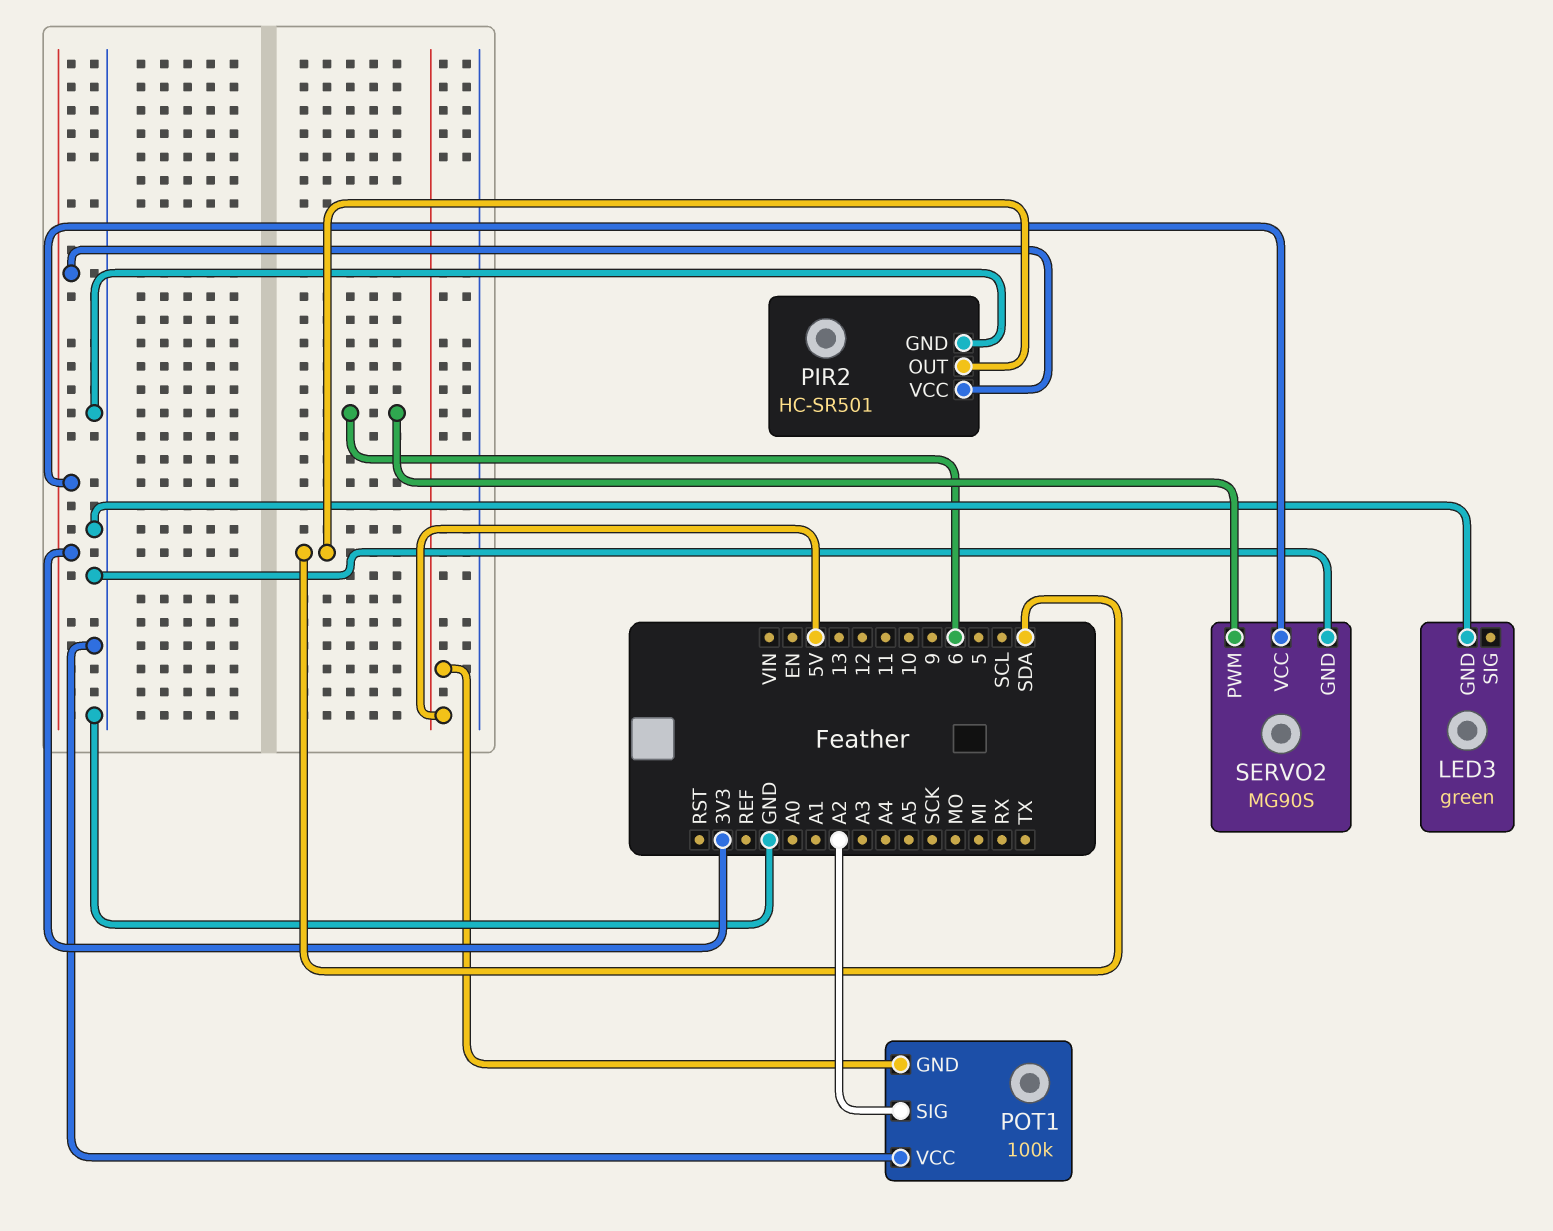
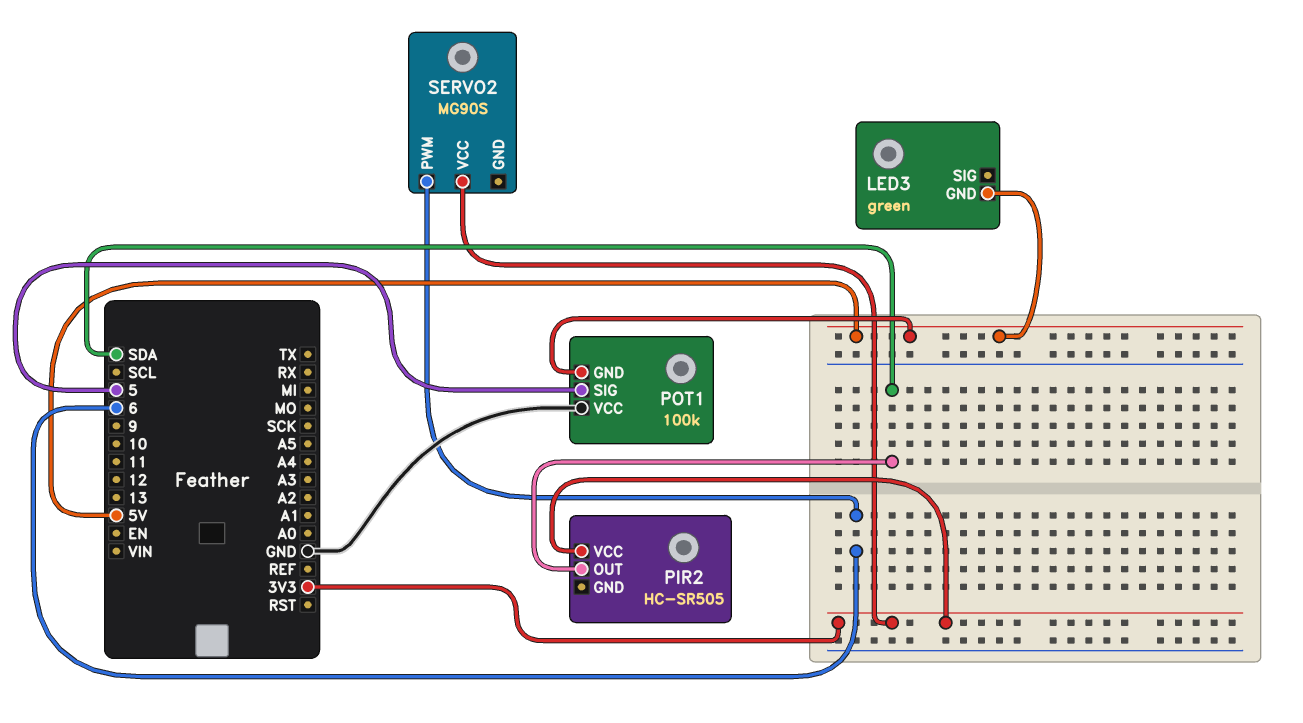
LED3 pin GND: GND -> 5V
PIR2: HC-SR501 -> HC-SR505
PIR2 pin GND: GND -> none
POT1 pin SIG: A2 -> 5
SERVO2 pin GND: GND -> none

